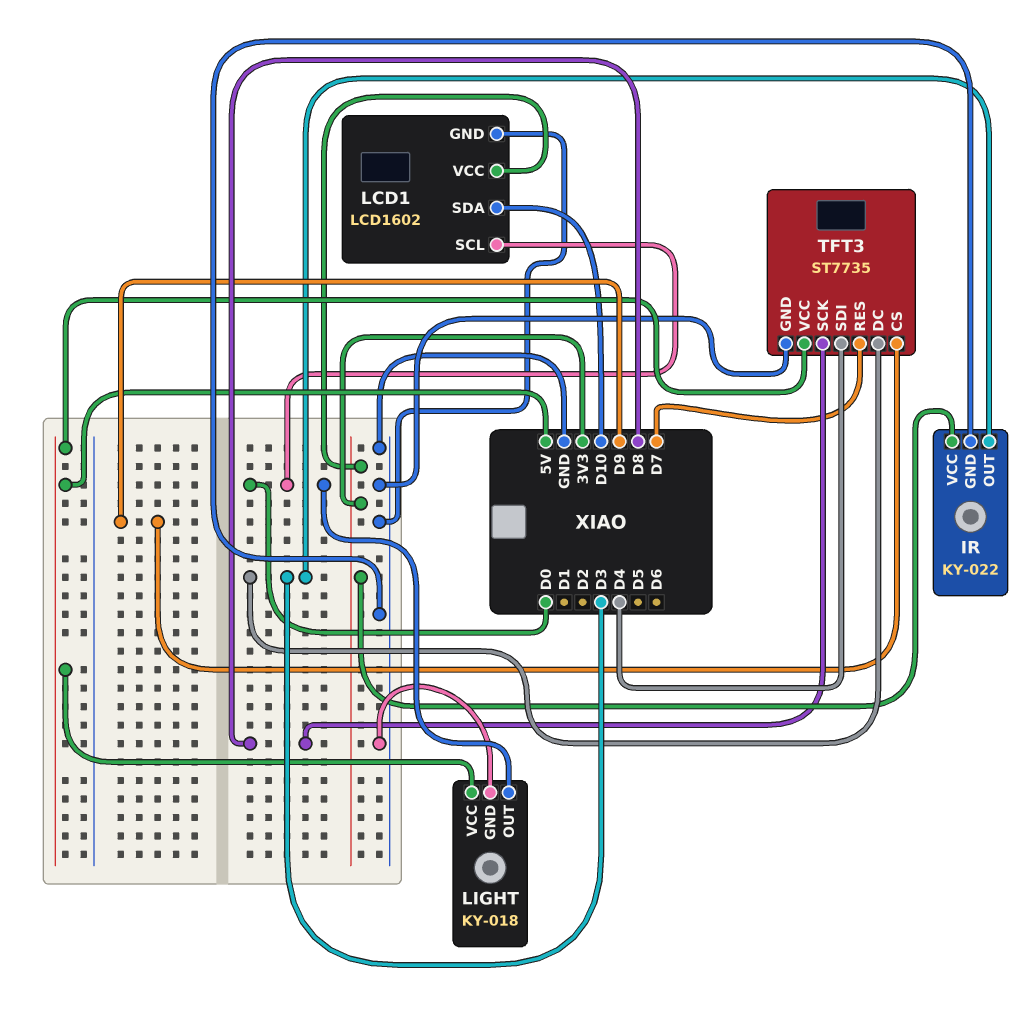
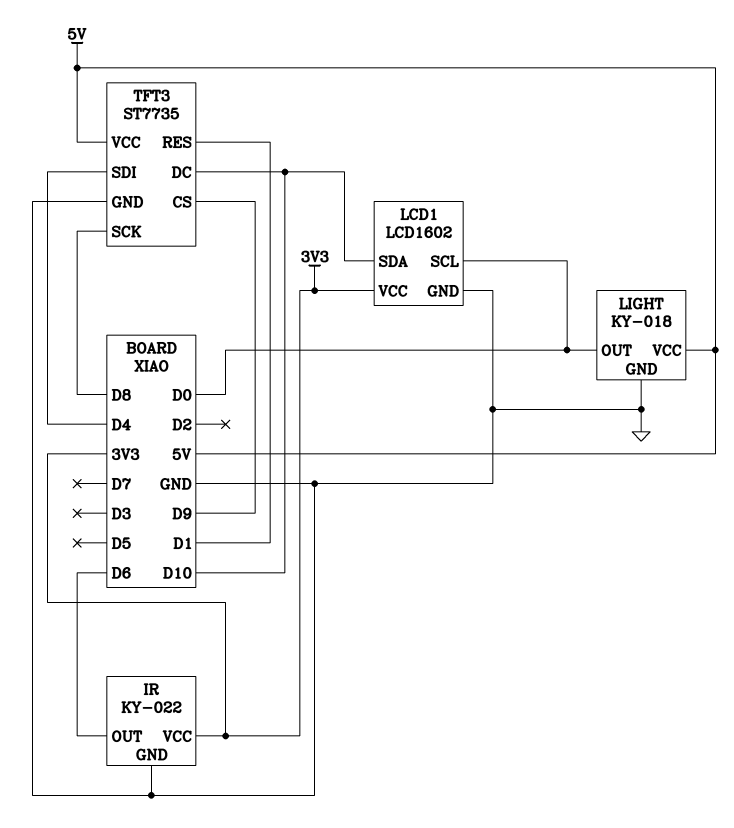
IR pin OUT: D3 -> D6
TFT3 pin DC: D3 -> D10
TFT3 pin RES: D7 -> D1

